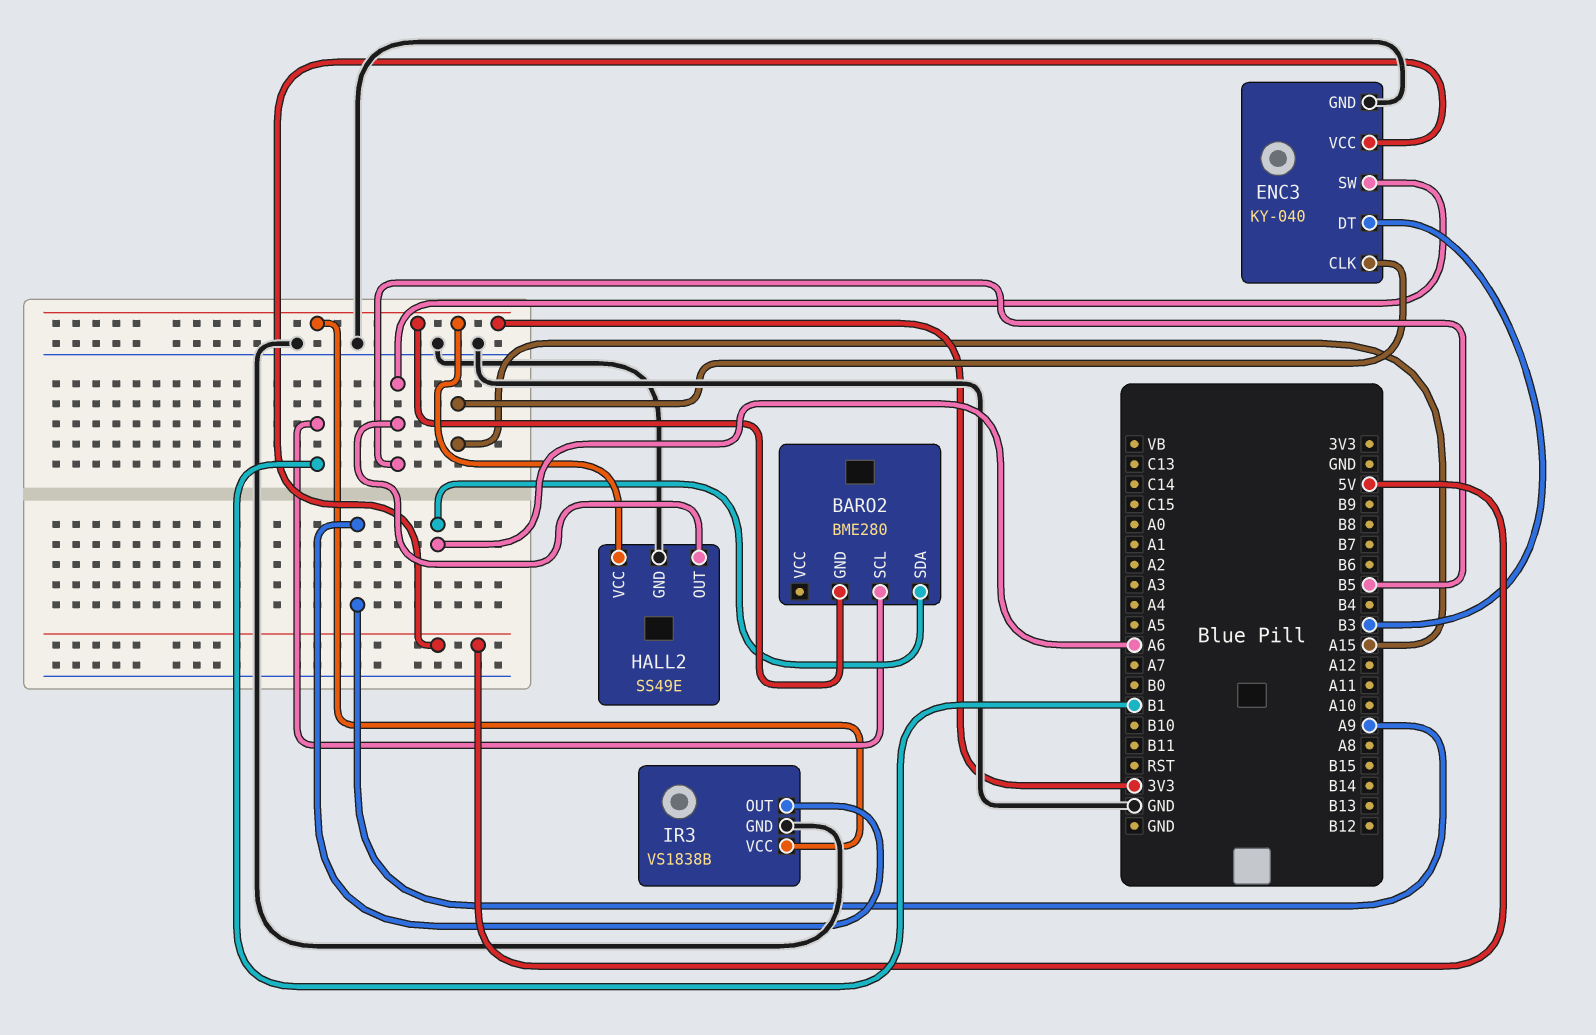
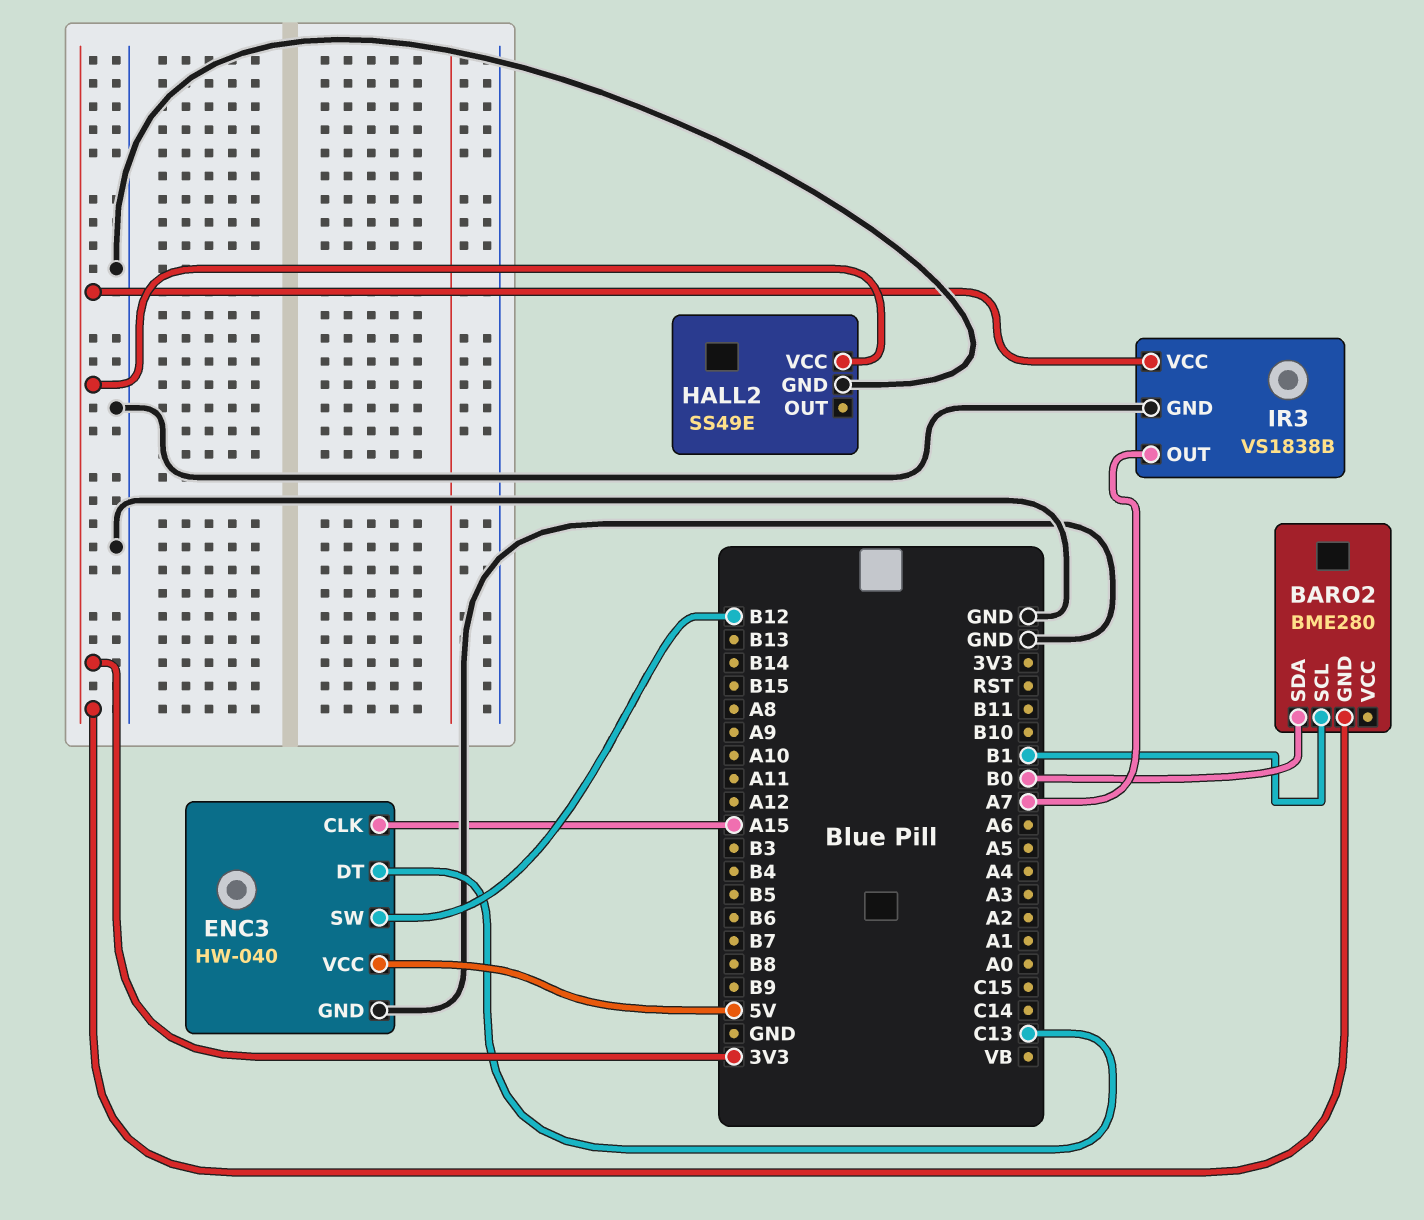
BARO2 pin SDA: A6 -> B0
ENC3: KY-040 -> HW-040
ENC3 pin DT: B3 -> C13
ENC3 pin SW: B5 -> B12
HALL2 pin OUT: B5 -> none
IR3 pin OUT: A9 -> A7

